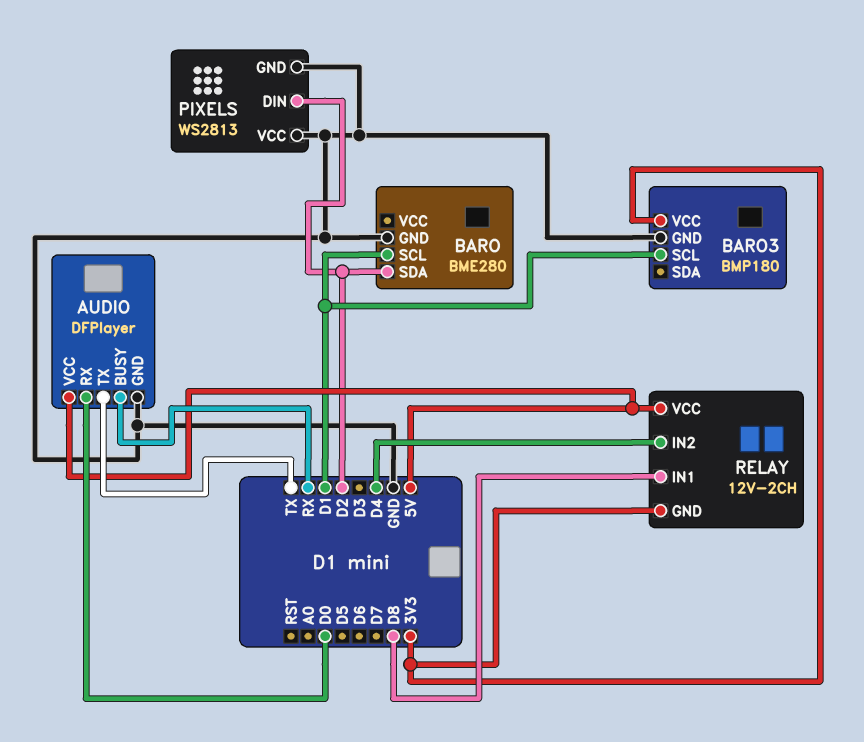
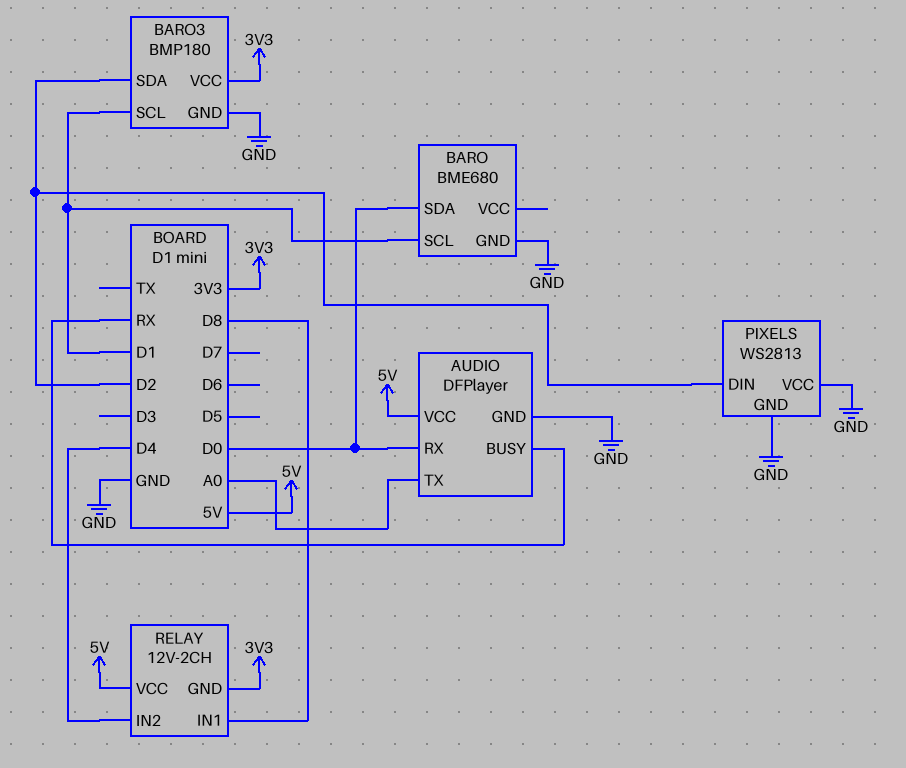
AUDIO pin TX: TX -> A0
BARO: BME280 -> BME680
BARO pin SDA: D2 -> D0
BARO3 pin SDA: none -> D2

